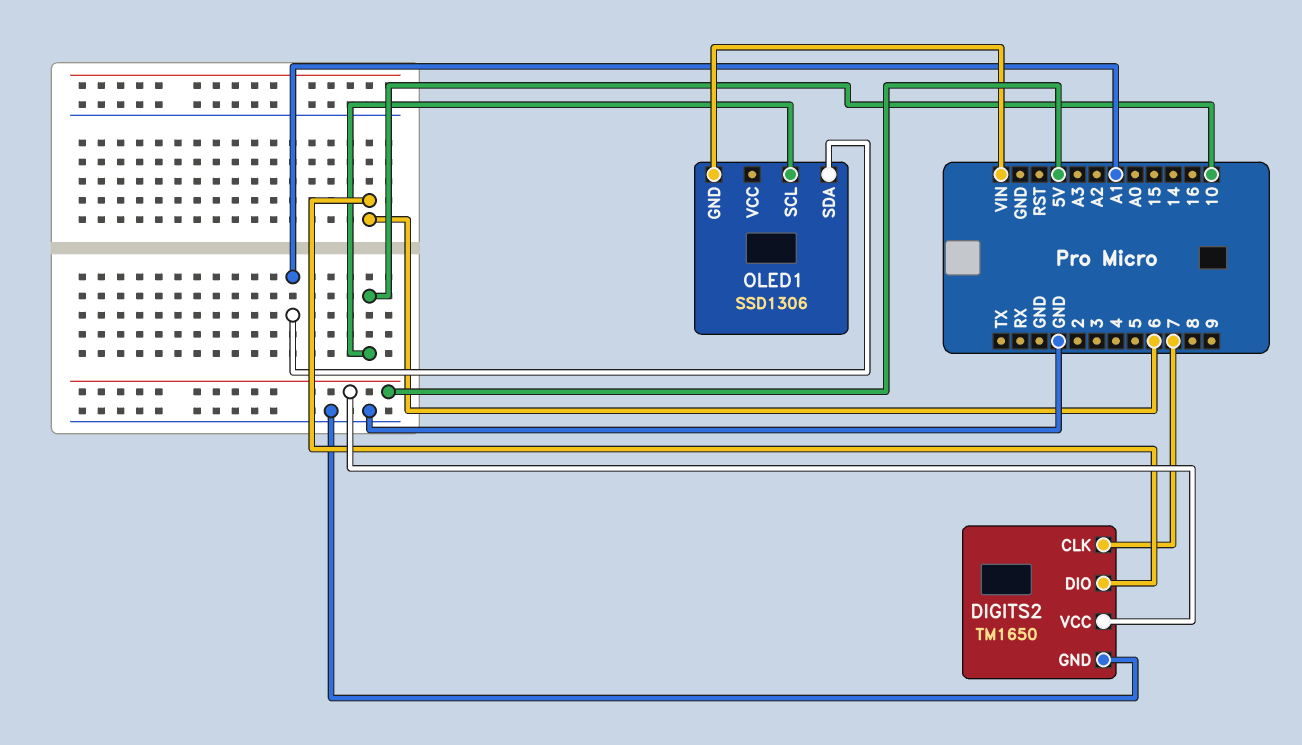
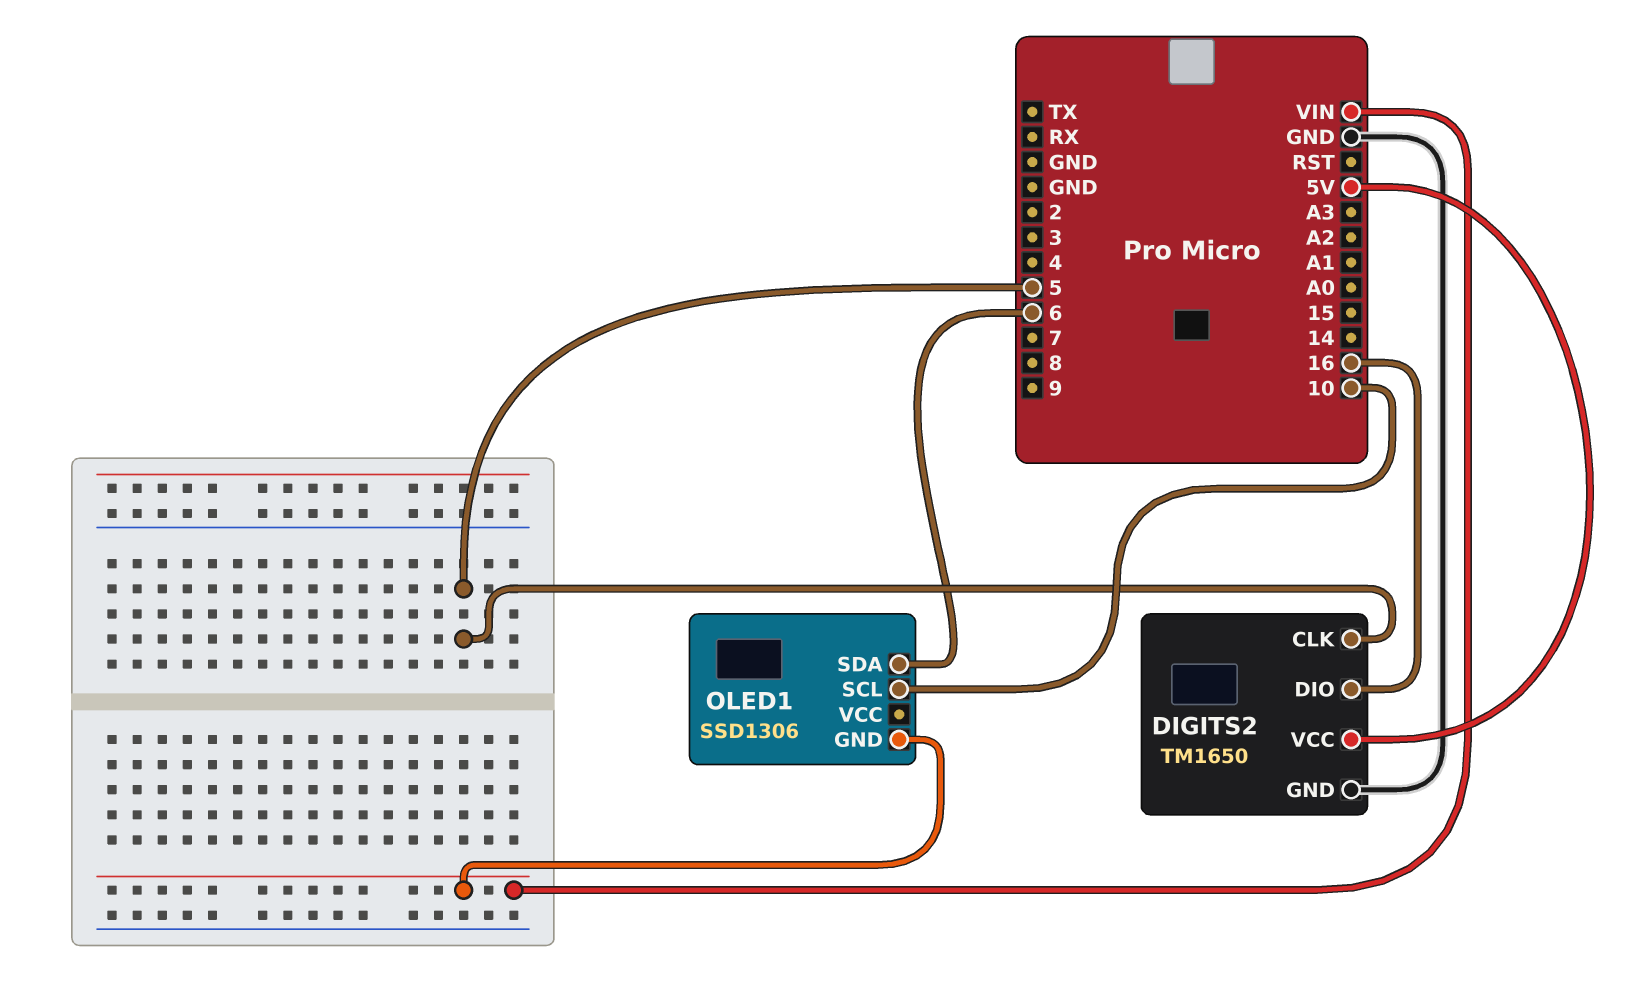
DIGITS2 pin CLK: 7 -> 5
DIGITS2 pin DIO: 6 -> 16
OLED1 pin SDA: A1 -> 6

